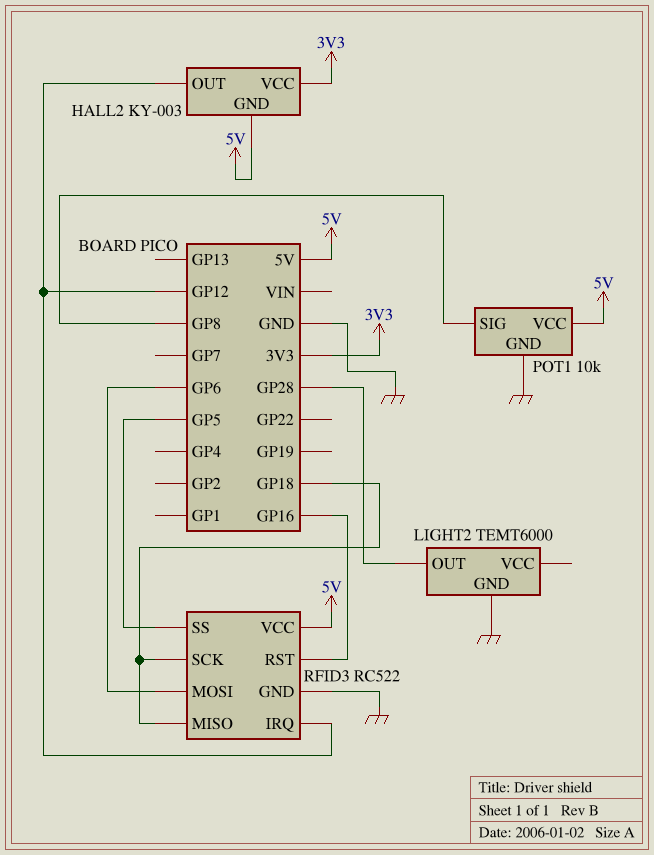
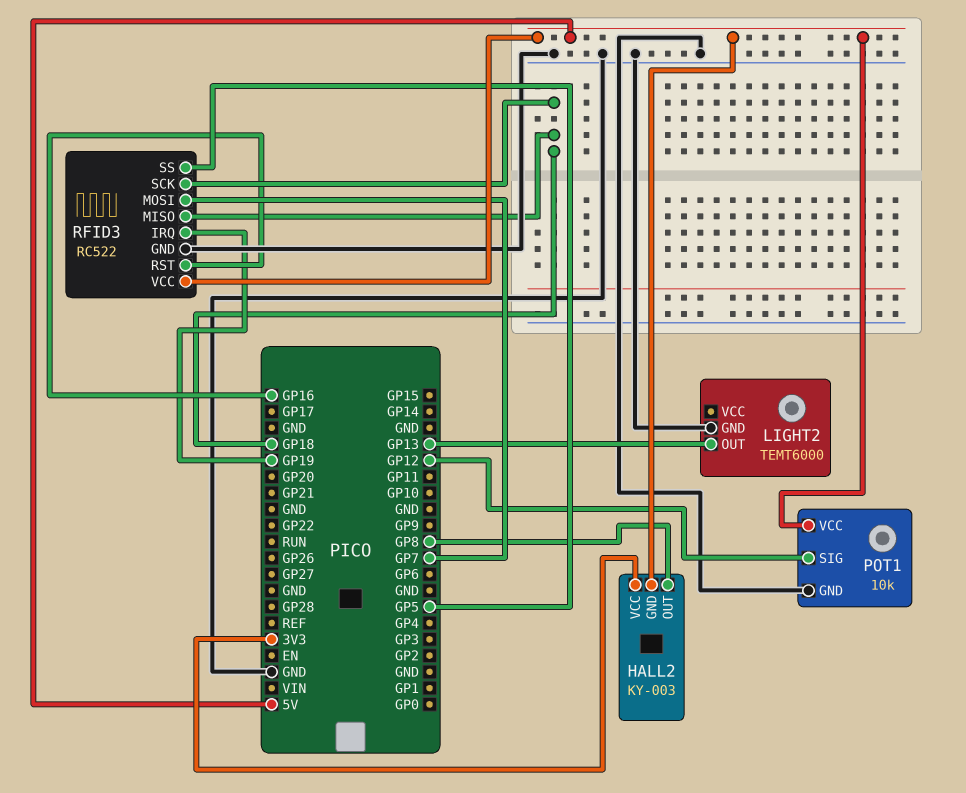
HALL2 pin OUT: GP12 -> GP8
LIGHT2 pin OUT: GP28 -> GP13
POT1 pin SIG: GP8 -> GP12
RFID3 pin IRQ: GP12 -> GP19
RFID3 pin MOSI: GP6 -> GP7

